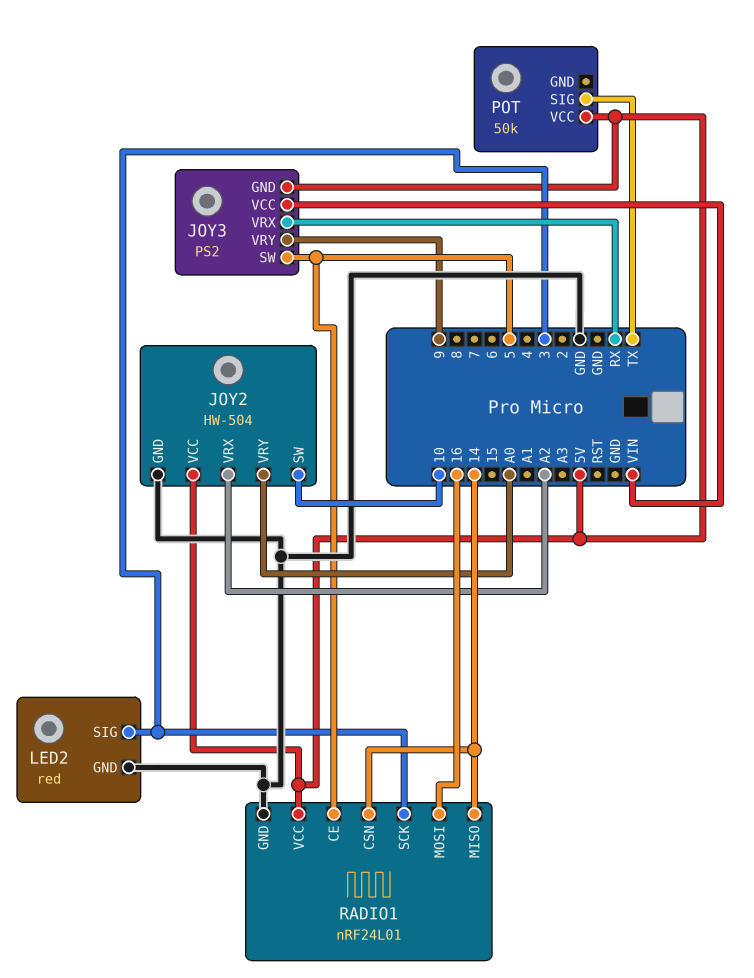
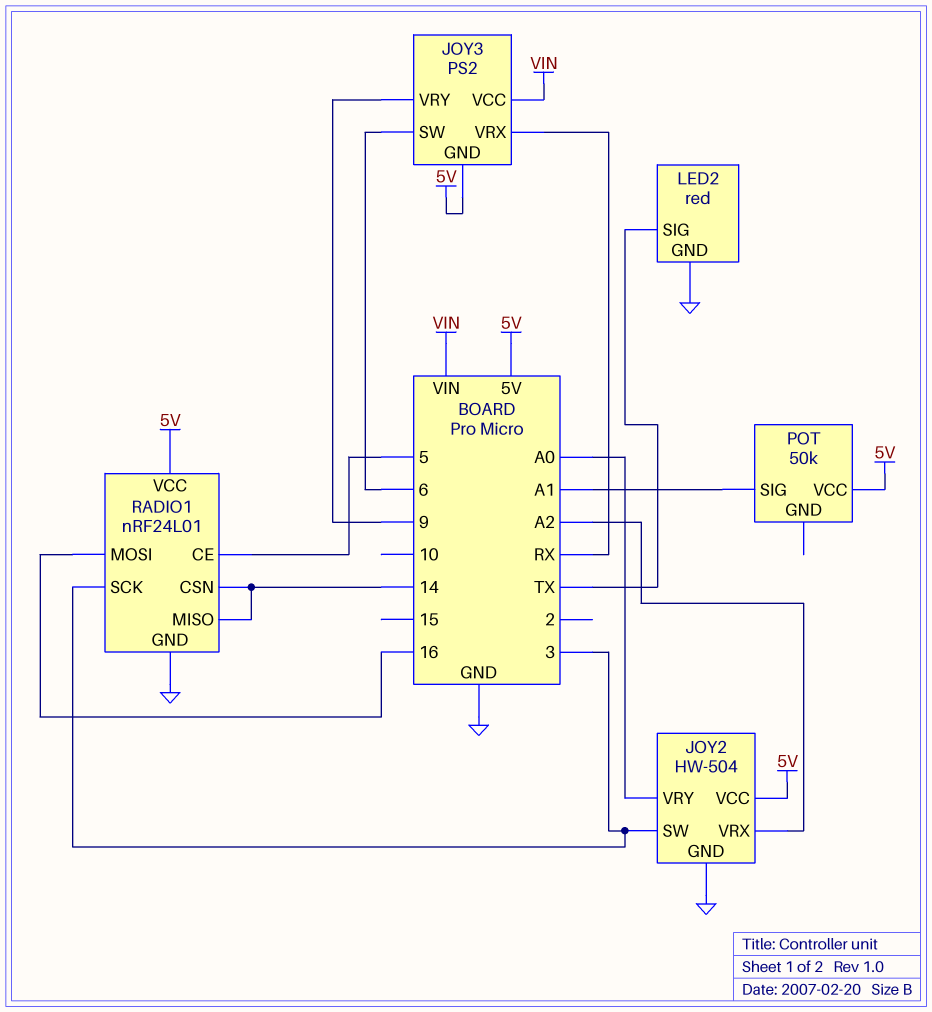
JOY2 pin SW: 10 -> 3
JOY3 pin SW: 5 -> 6
LED2 pin SIG: 3 -> TX
POT pin SIG: TX -> A1

